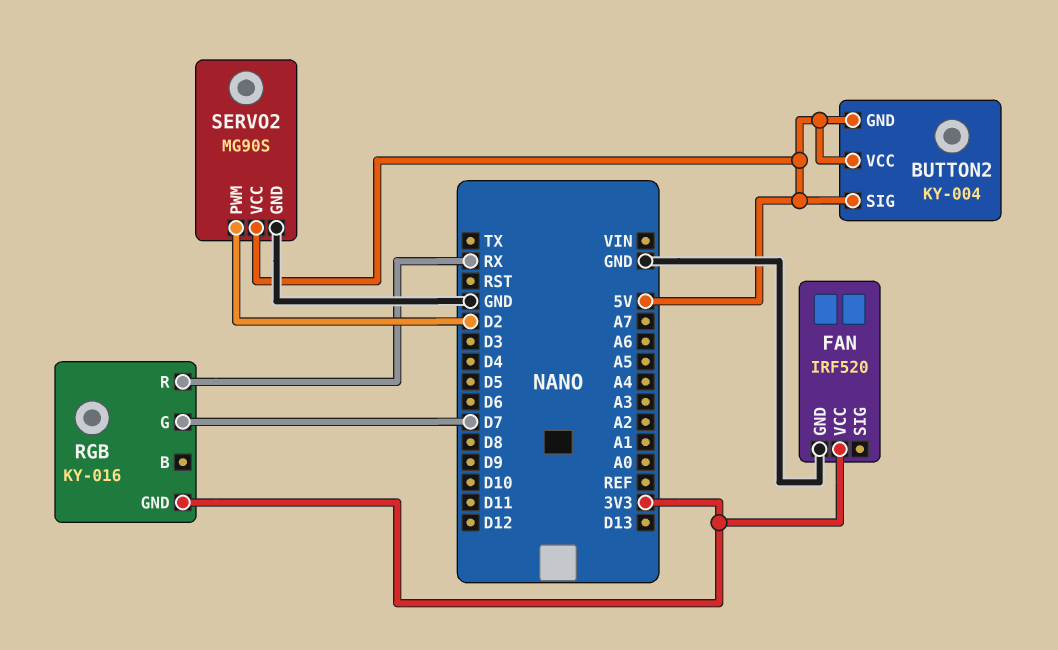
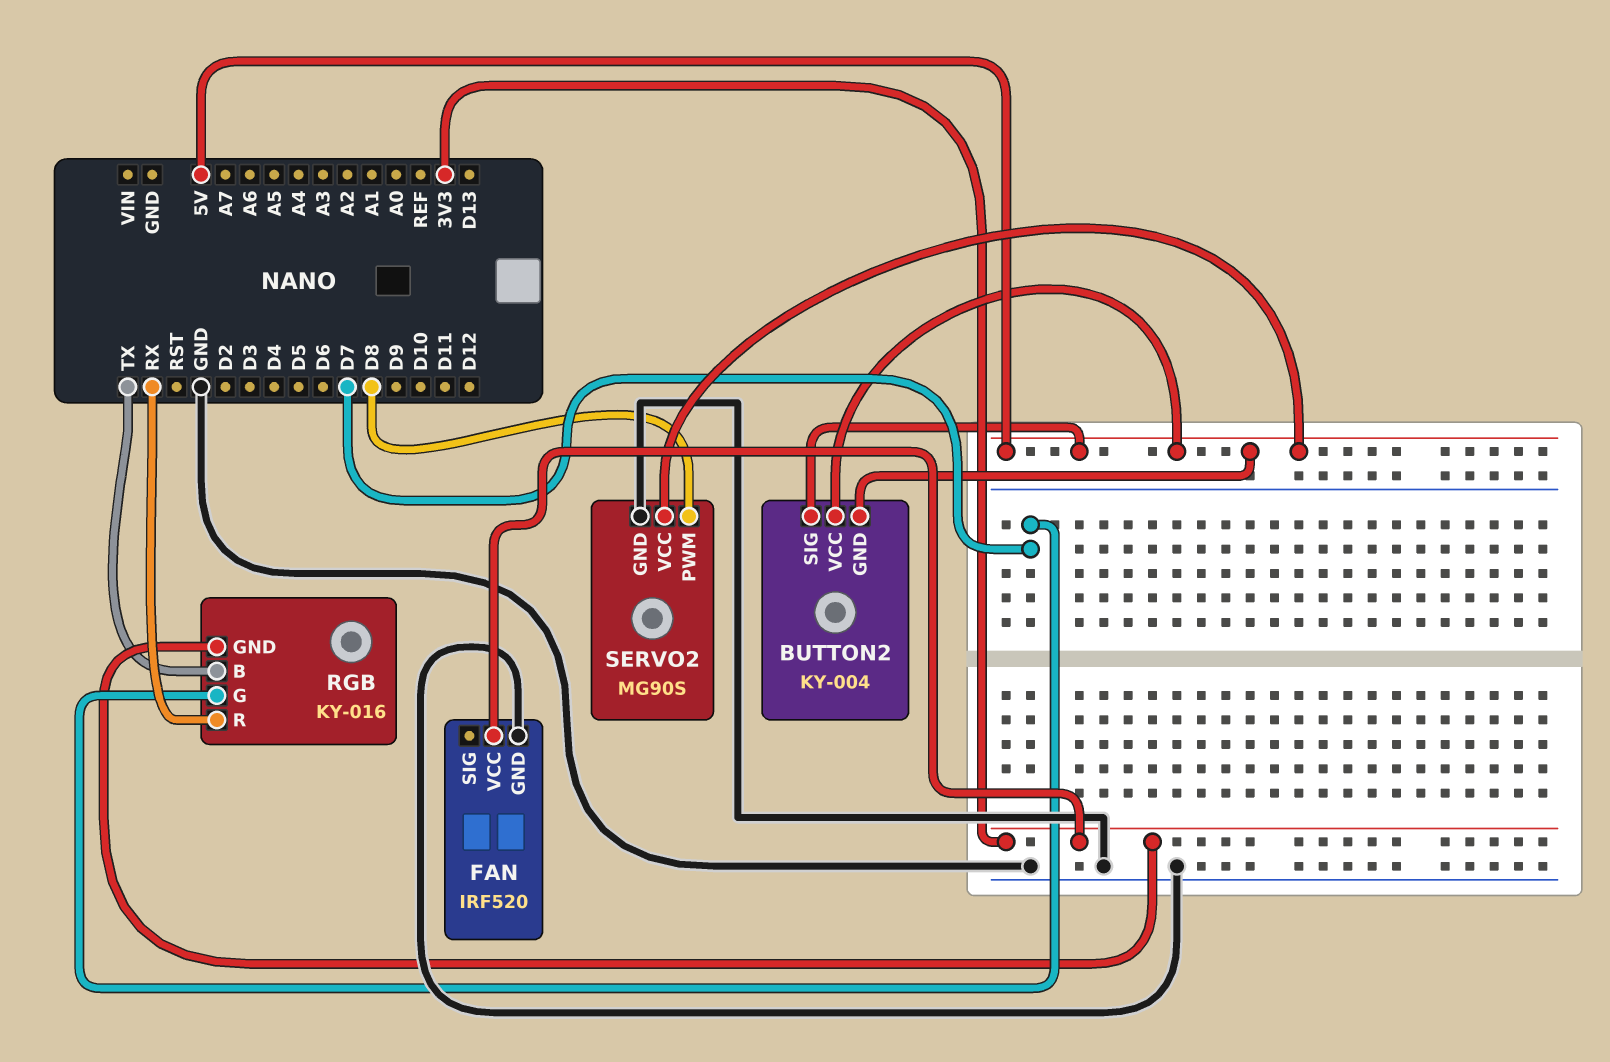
RGB pin B: none -> TX
SERVO2 pin PWM: D2 -> D8

